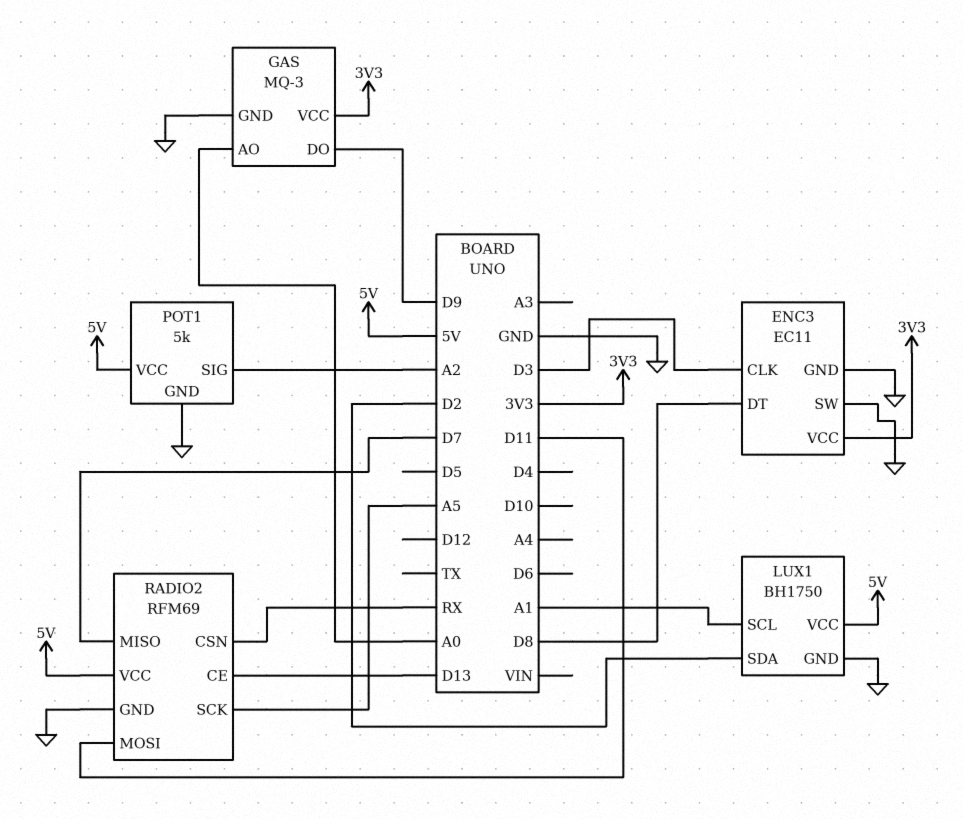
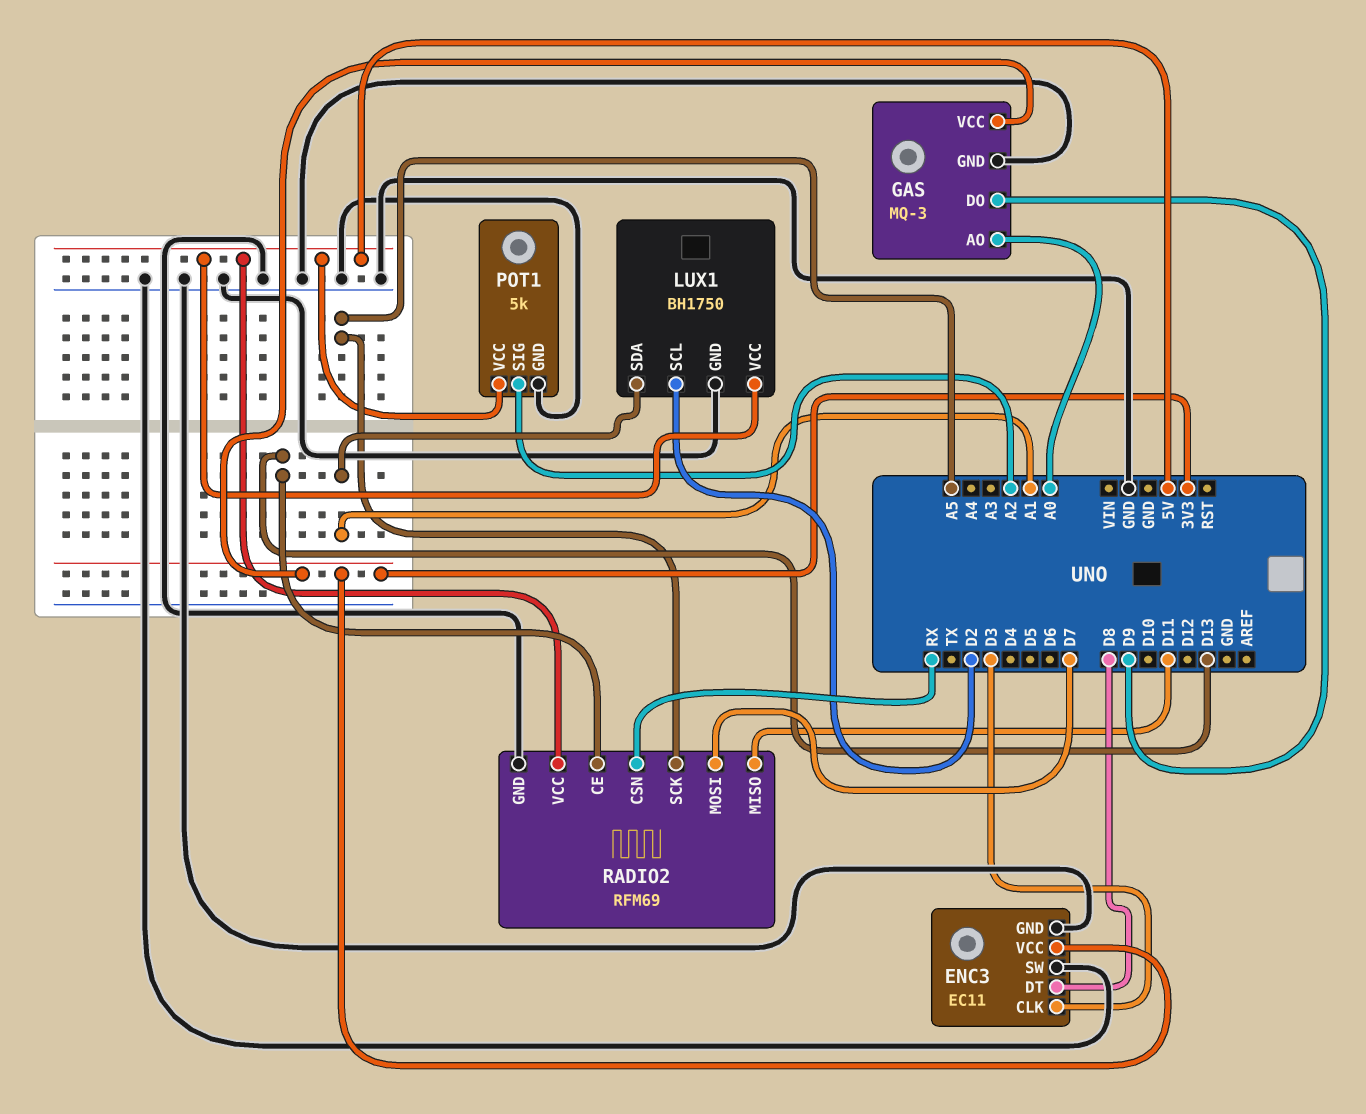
LUX1 pin SCL: A1 -> D2
LUX1 pin SDA: D2 -> A1
RADIO2 pin MISO: D7 -> D11
RADIO2 pin MOSI: D11 -> D7

